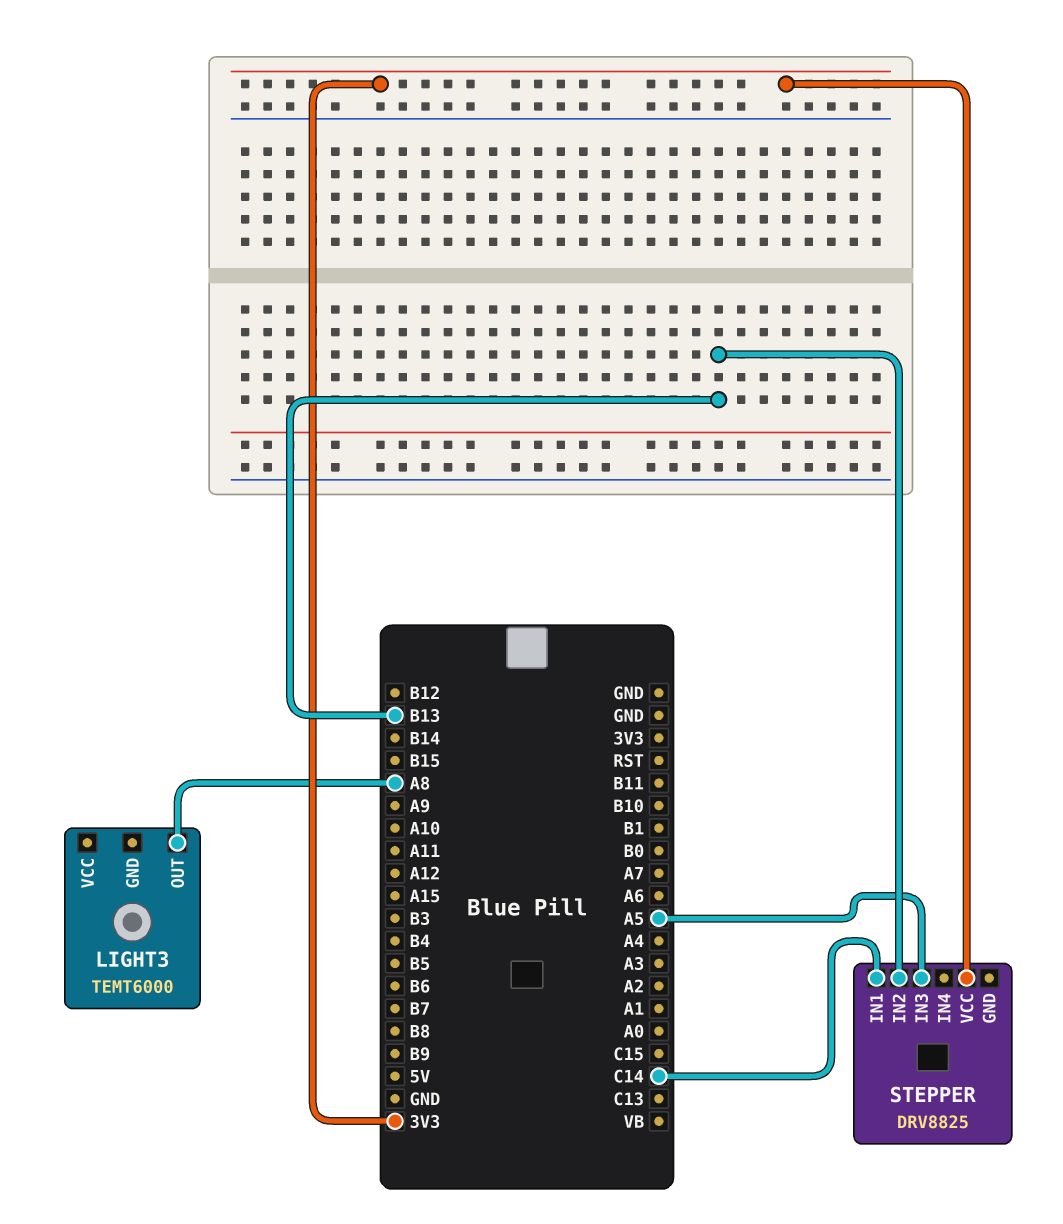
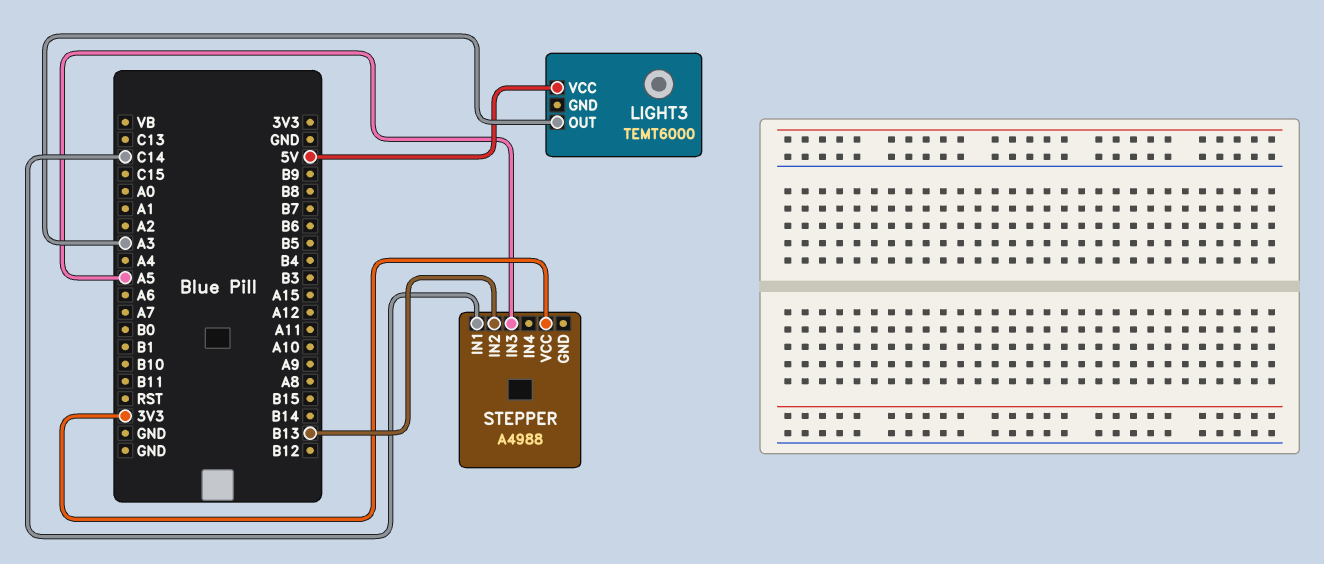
LIGHT3 pin OUT: A8 -> A3
LIGHT3 pin VCC: none -> 5V
STEPPER: DRV8825 -> A4988

